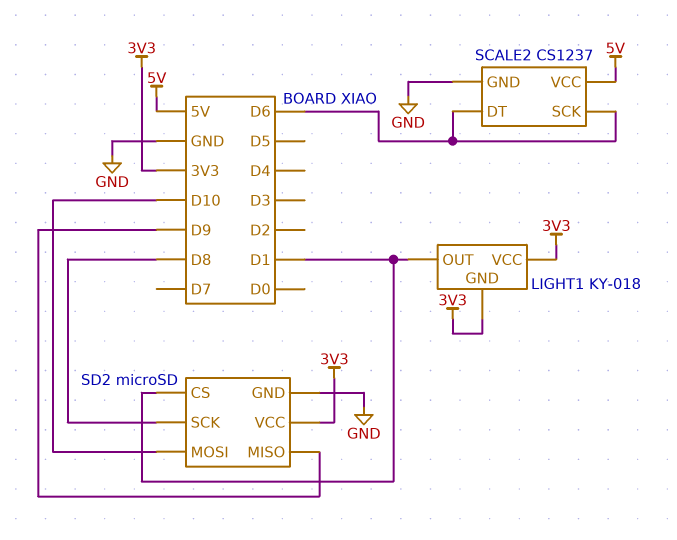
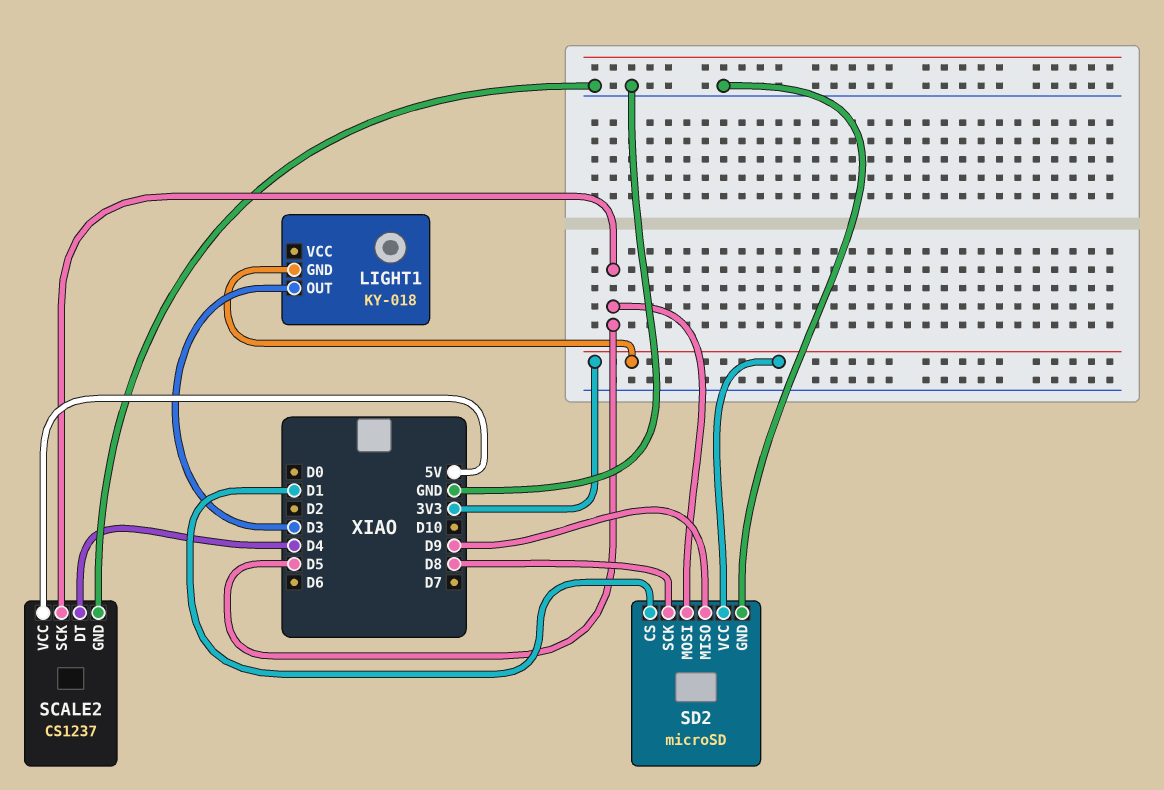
LIGHT1 pin OUT: D1 -> D3
LIGHT1 pin VCC: 3V3 -> none
SCALE2 pin DT: D6 -> D4
SCALE2 pin SCK: D6 -> D5
SD2 pin MOSI: D10 -> D5

